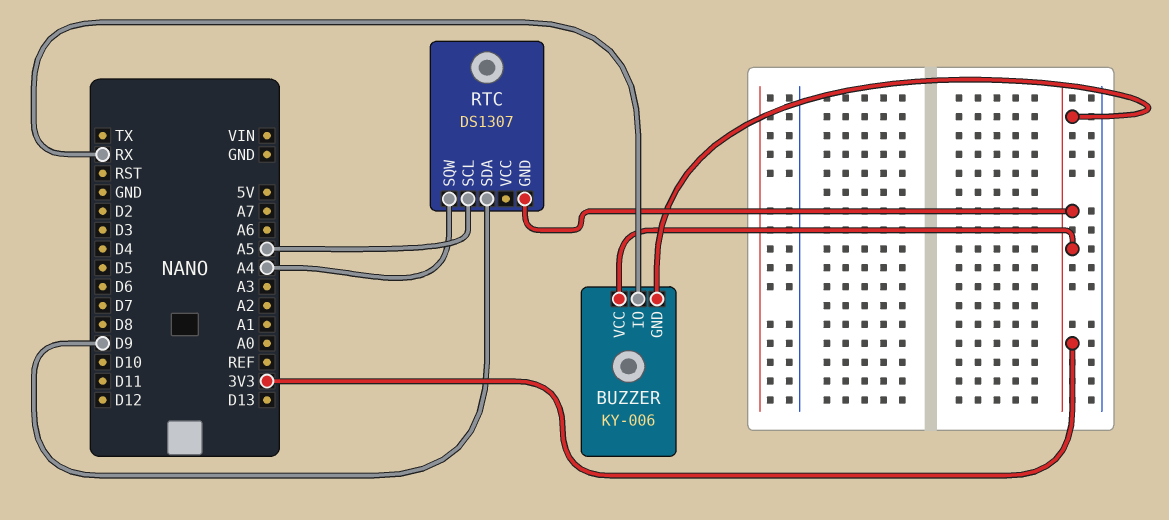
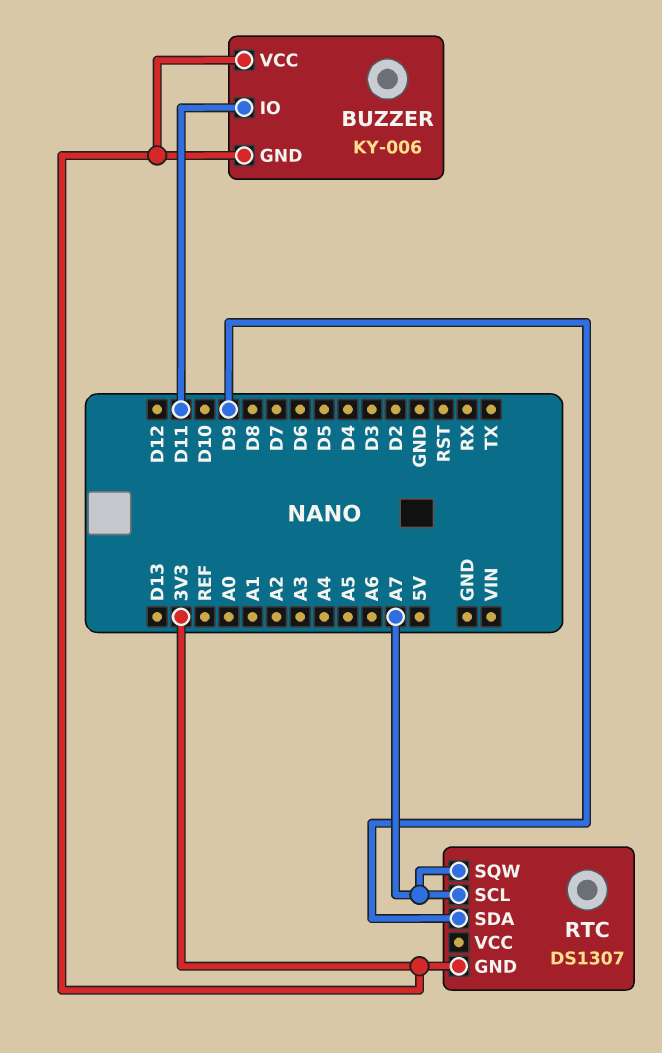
BUZZER pin IO: RX -> D11
RTC pin SCL: A5 -> A7
RTC pin SQW: A4 -> A7

